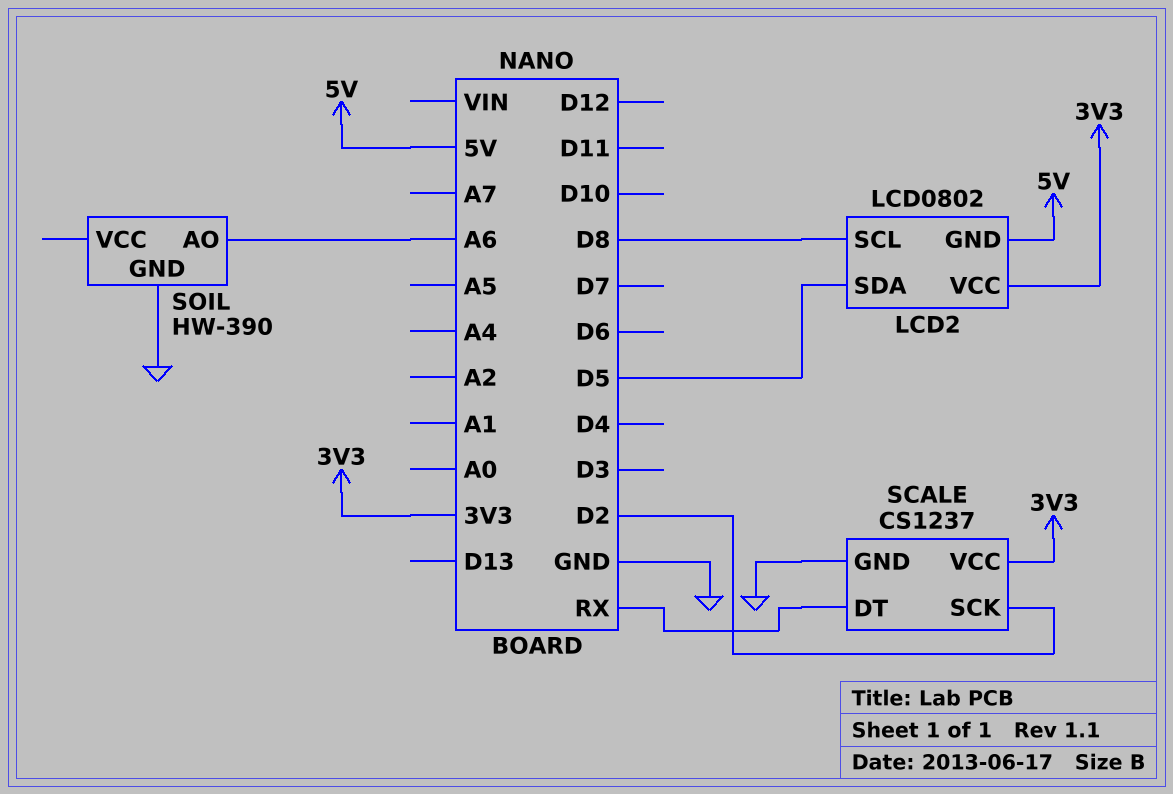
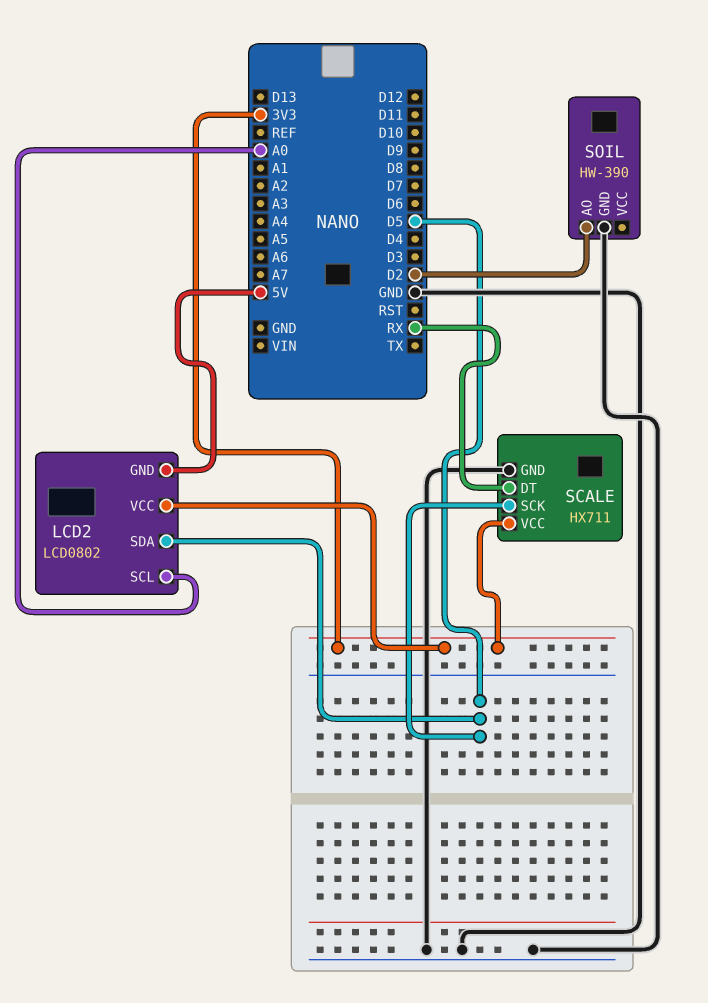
LCD2 pin SCL: D8 -> A0
SCALE: CS1237 -> HX711
SCALE pin SCK: D2 -> D5
SOIL pin AO: A6 -> D2

